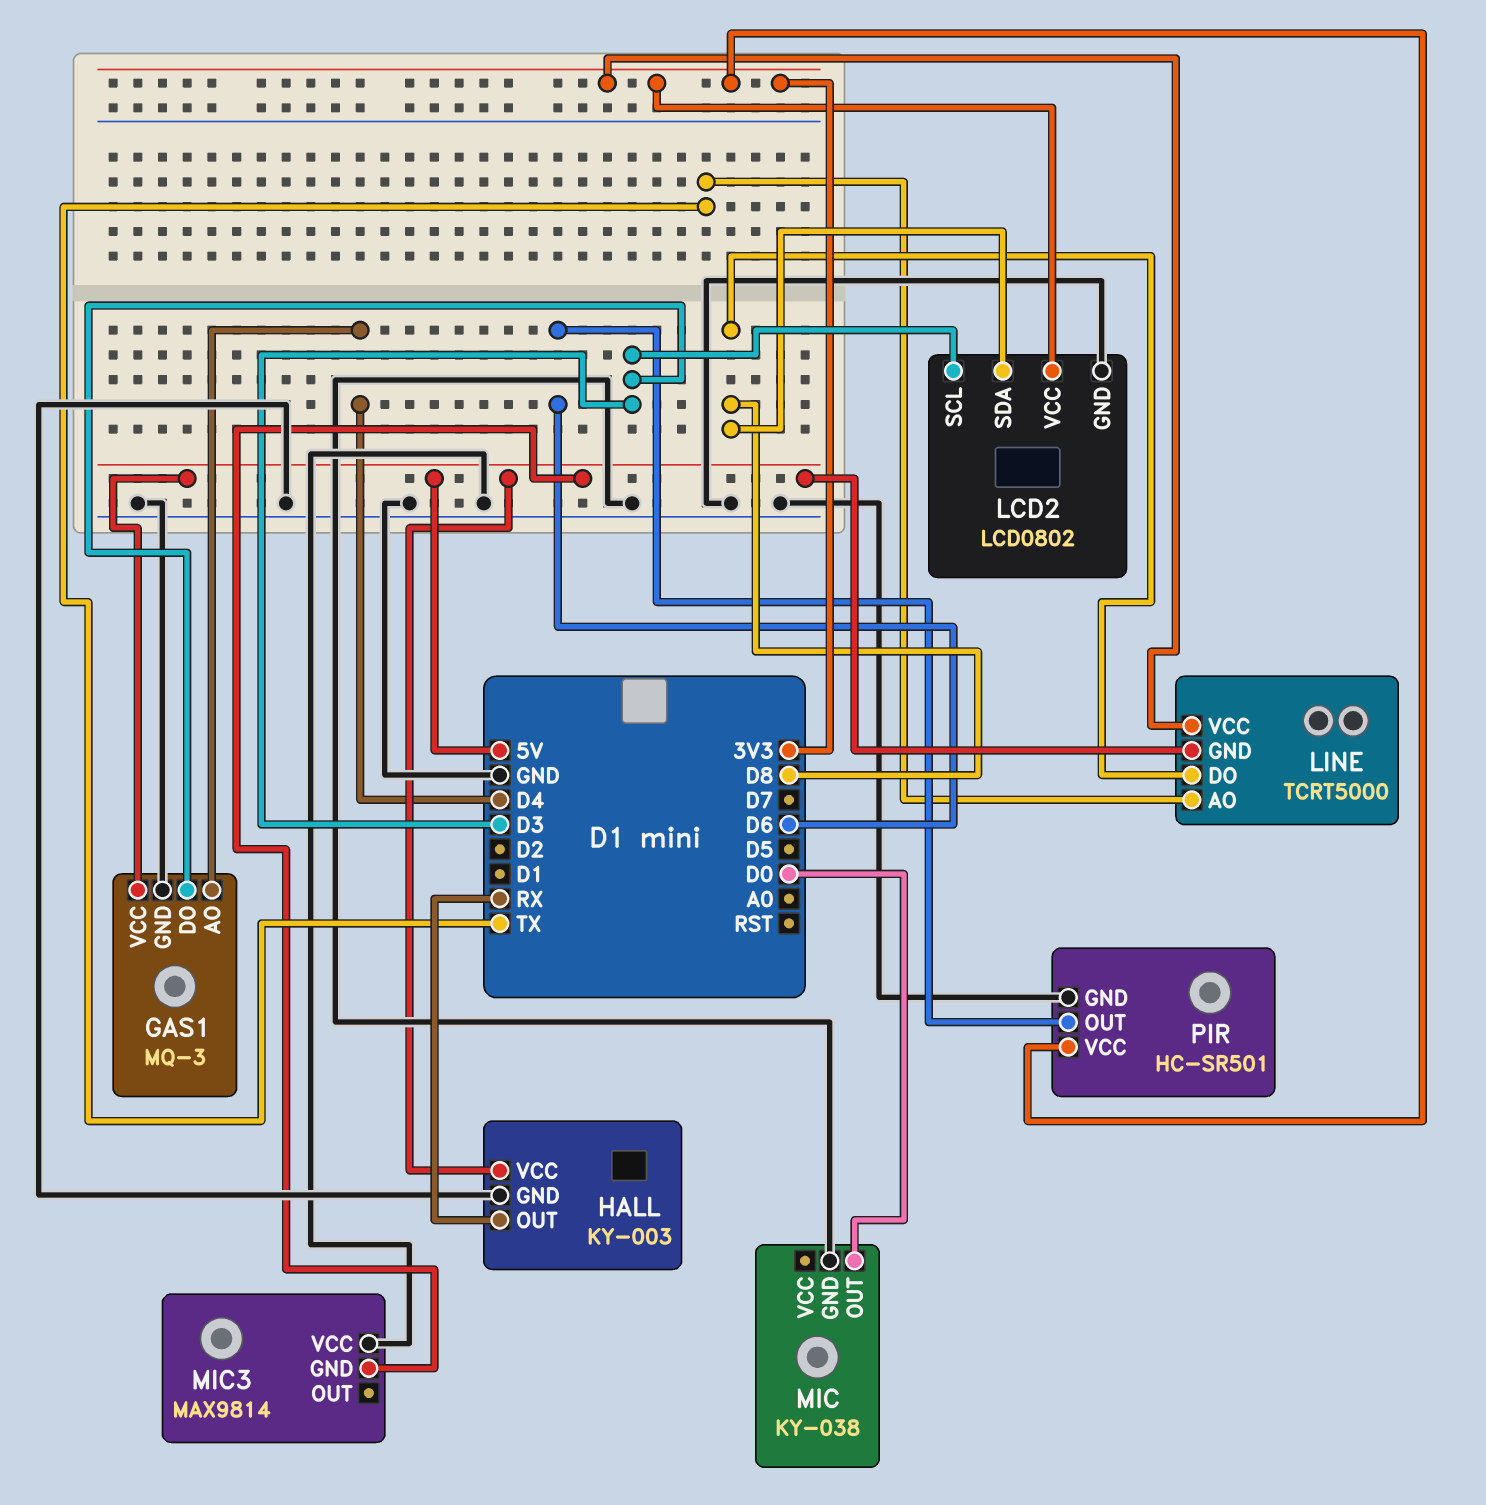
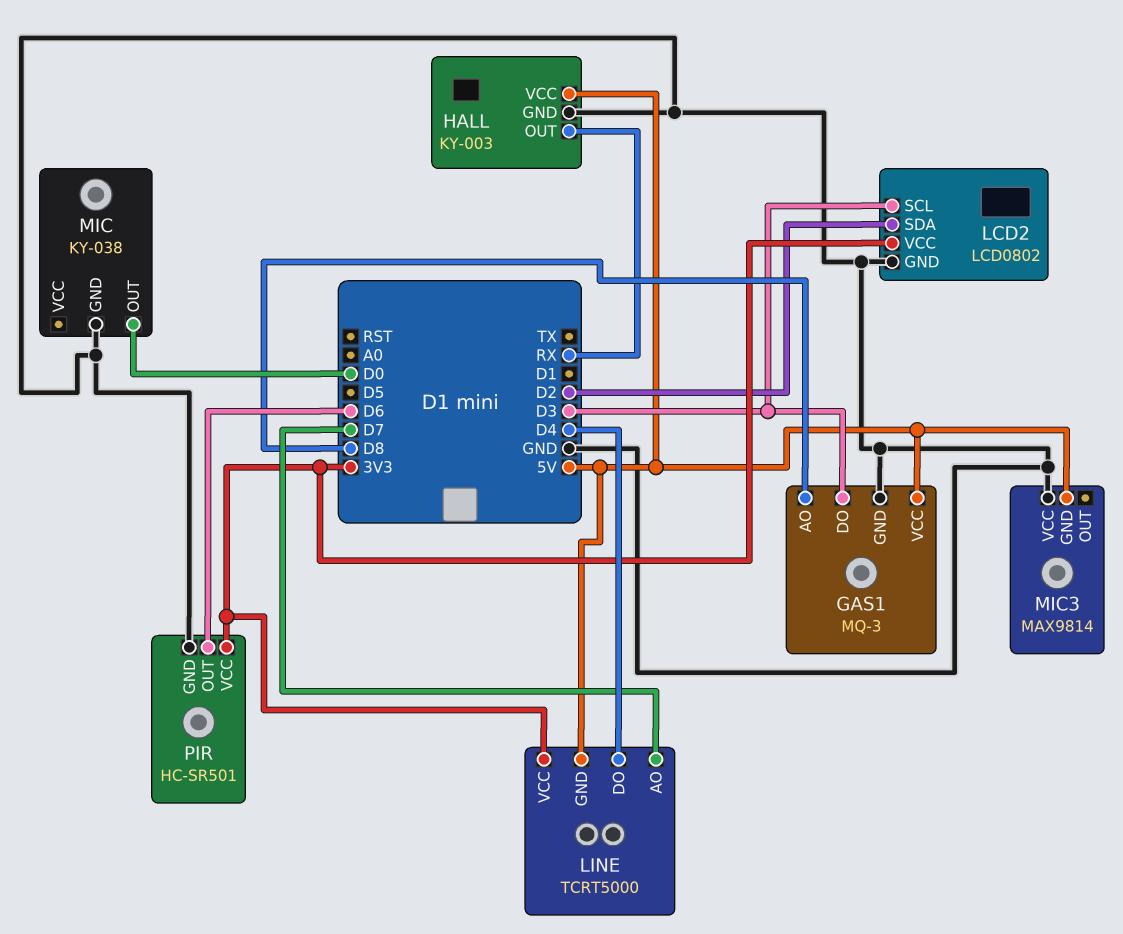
GAS1 pin AO: D4 -> D8
LCD2 pin SDA: D8 -> D2
LINE pin AO: TX -> D7
LINE pin DO: D8 -> D4

